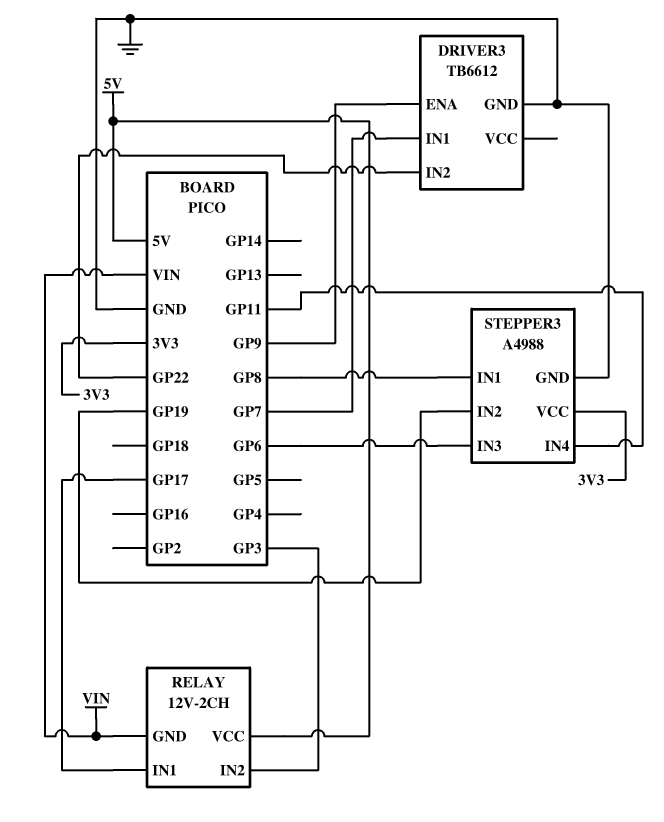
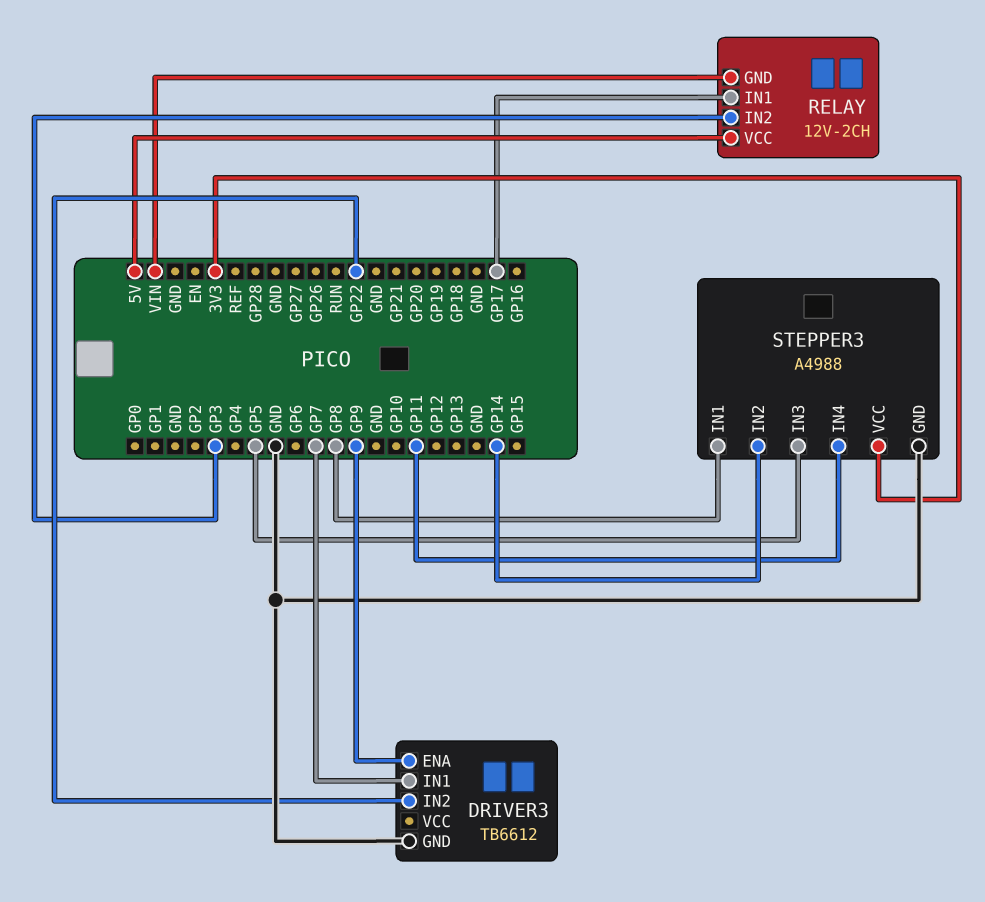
STEPPER3 pin IN2: GP19 -> GP14
STEPPER3 pin IN3: GP6 -> GP5

